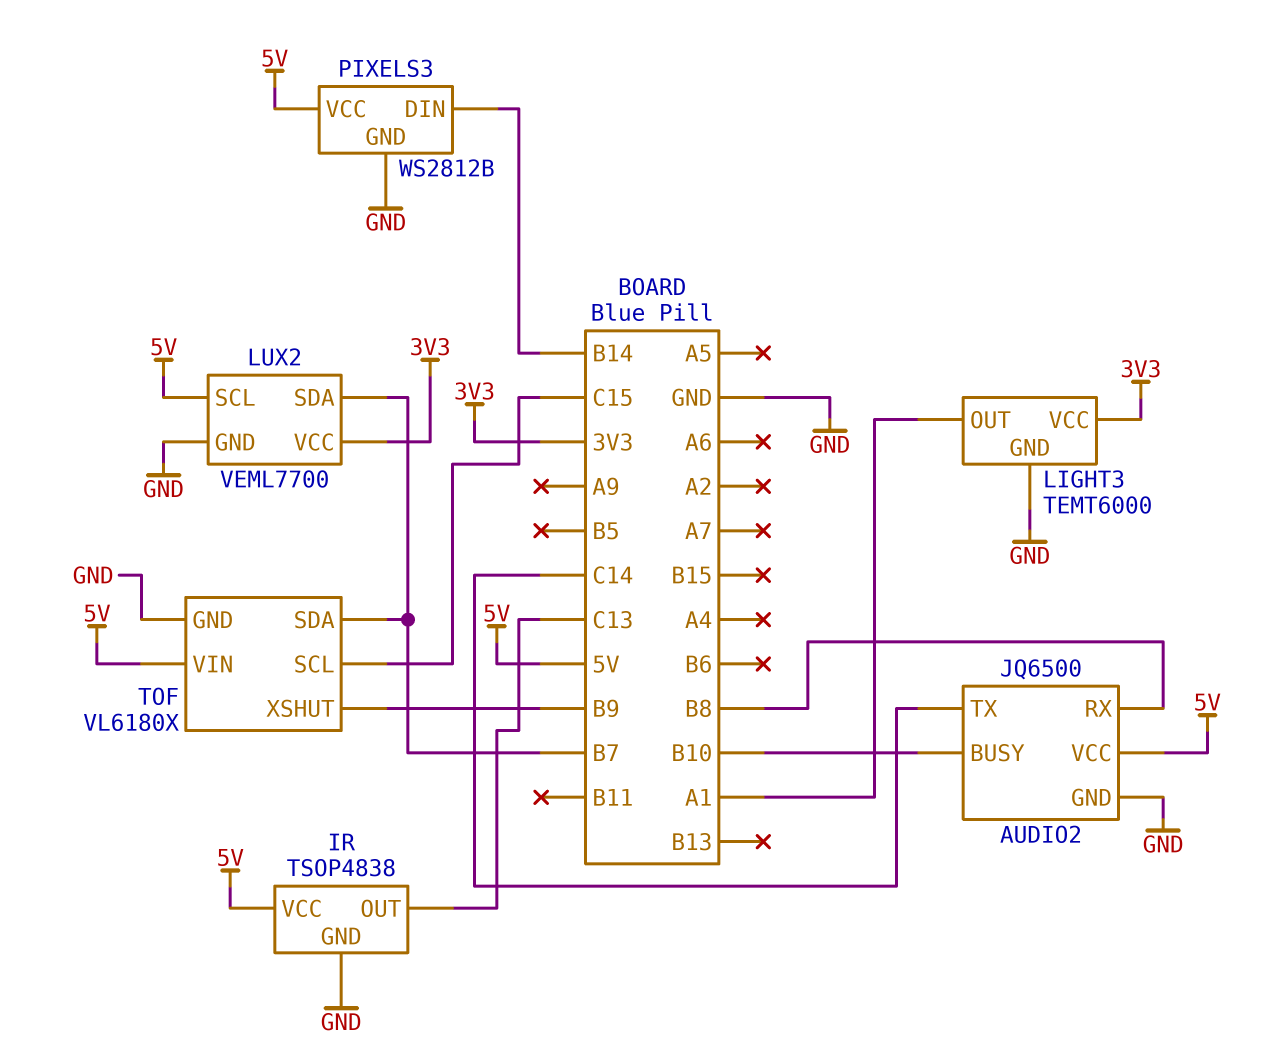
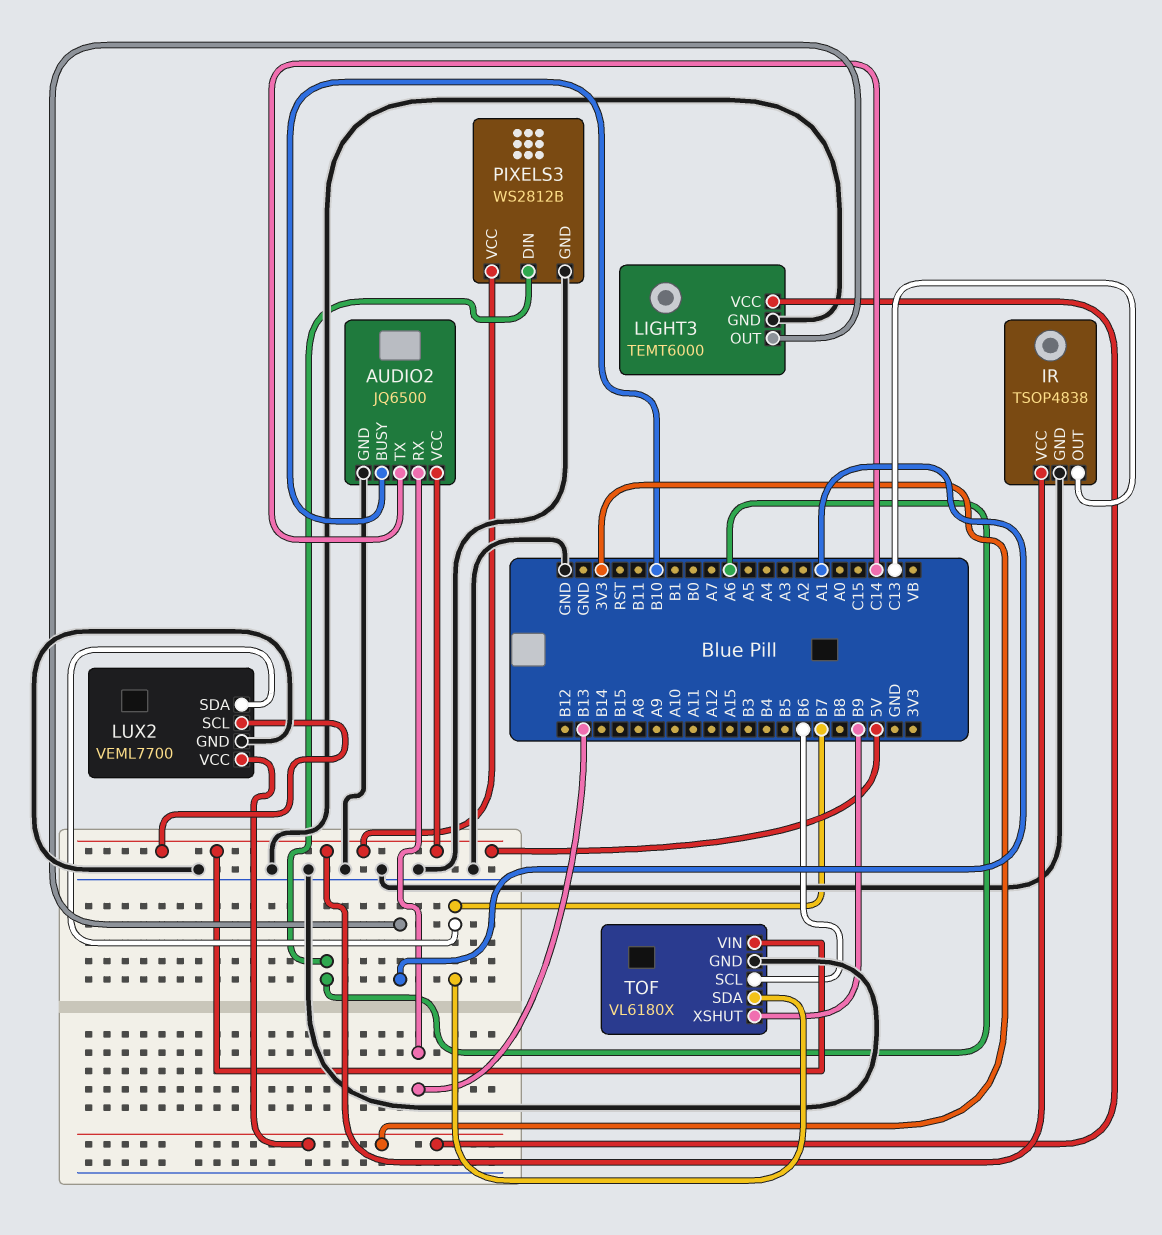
AUDIO2 pin RX: B8 -> B13
PIXELS3 pin DIN: B14 -> A6
TOF pin SCL: C15 -> B6

